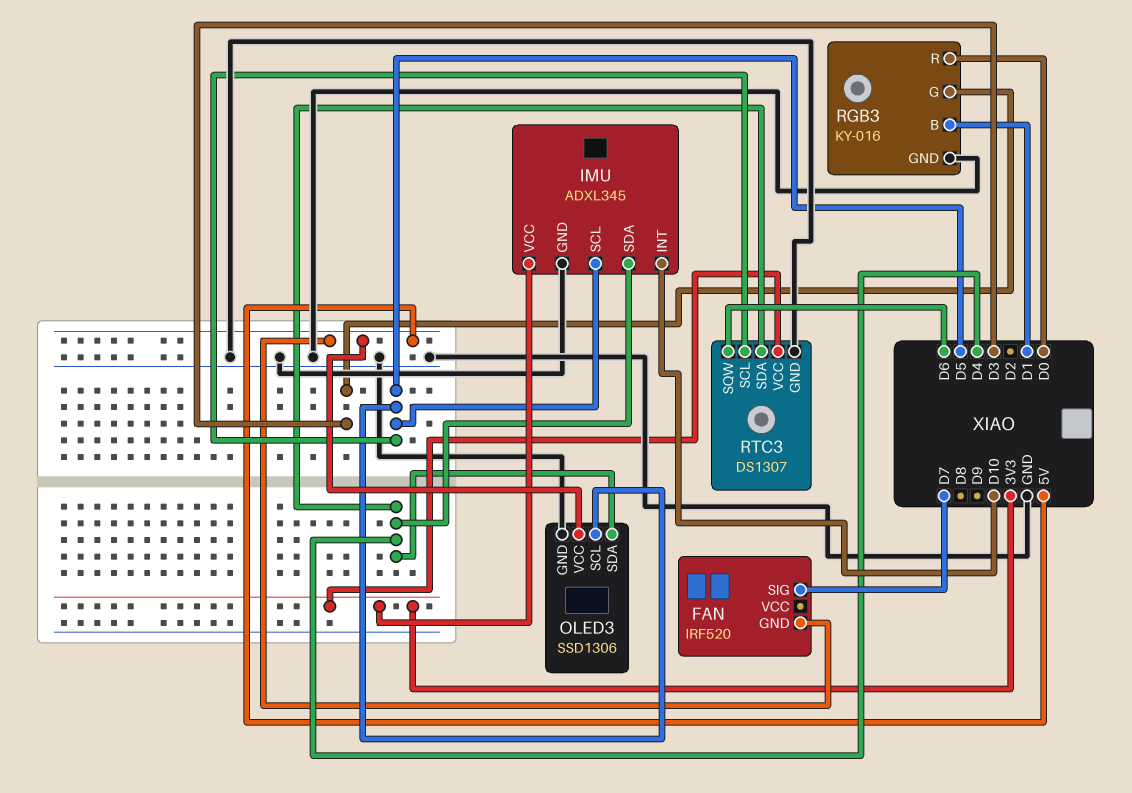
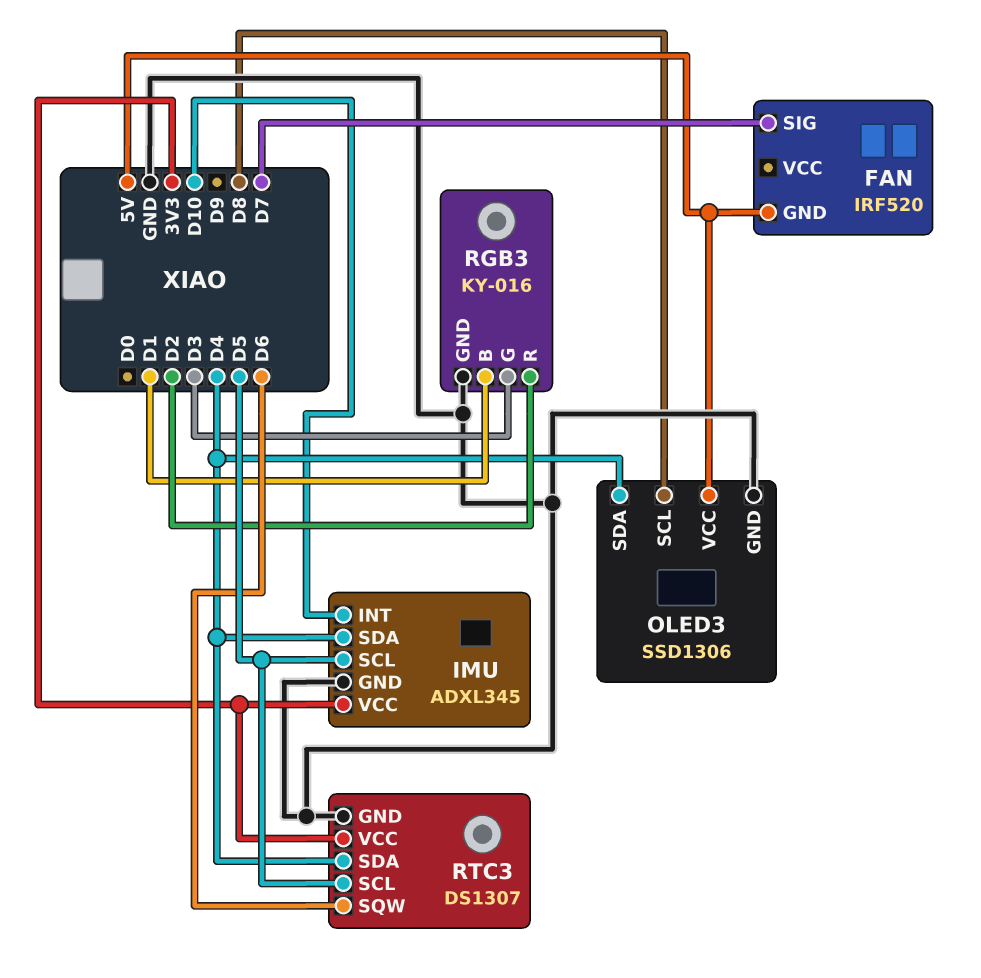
OLED3 pin SCL: D5 -> D8
RGB3 pin R: D0 -> D2

